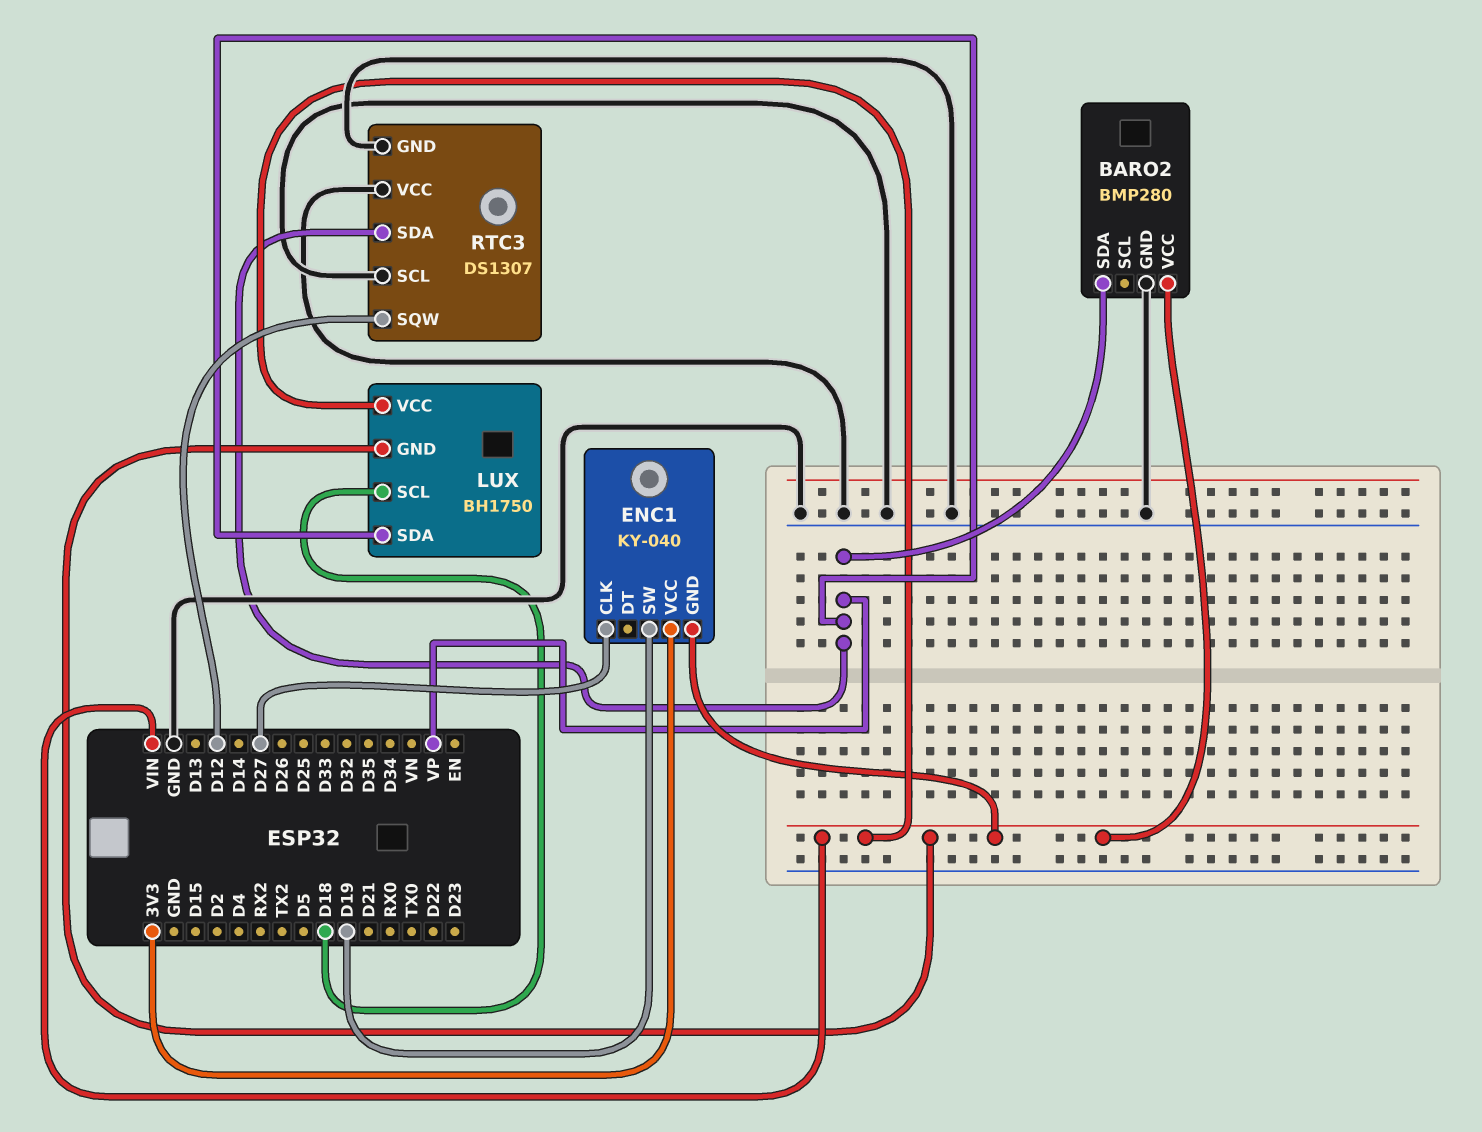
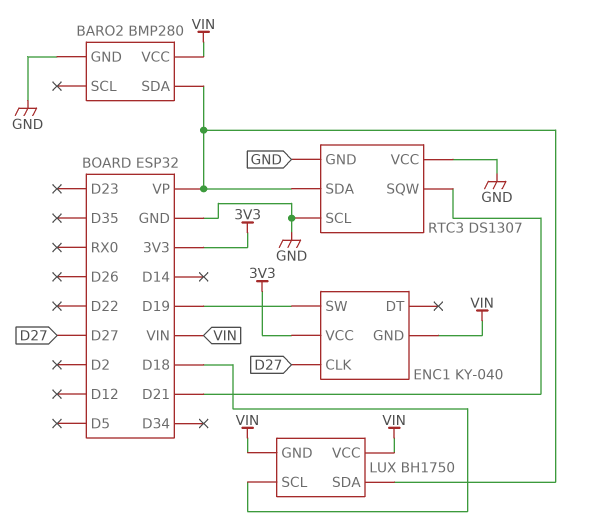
RTC3 pin SQW: D12 -> D21

